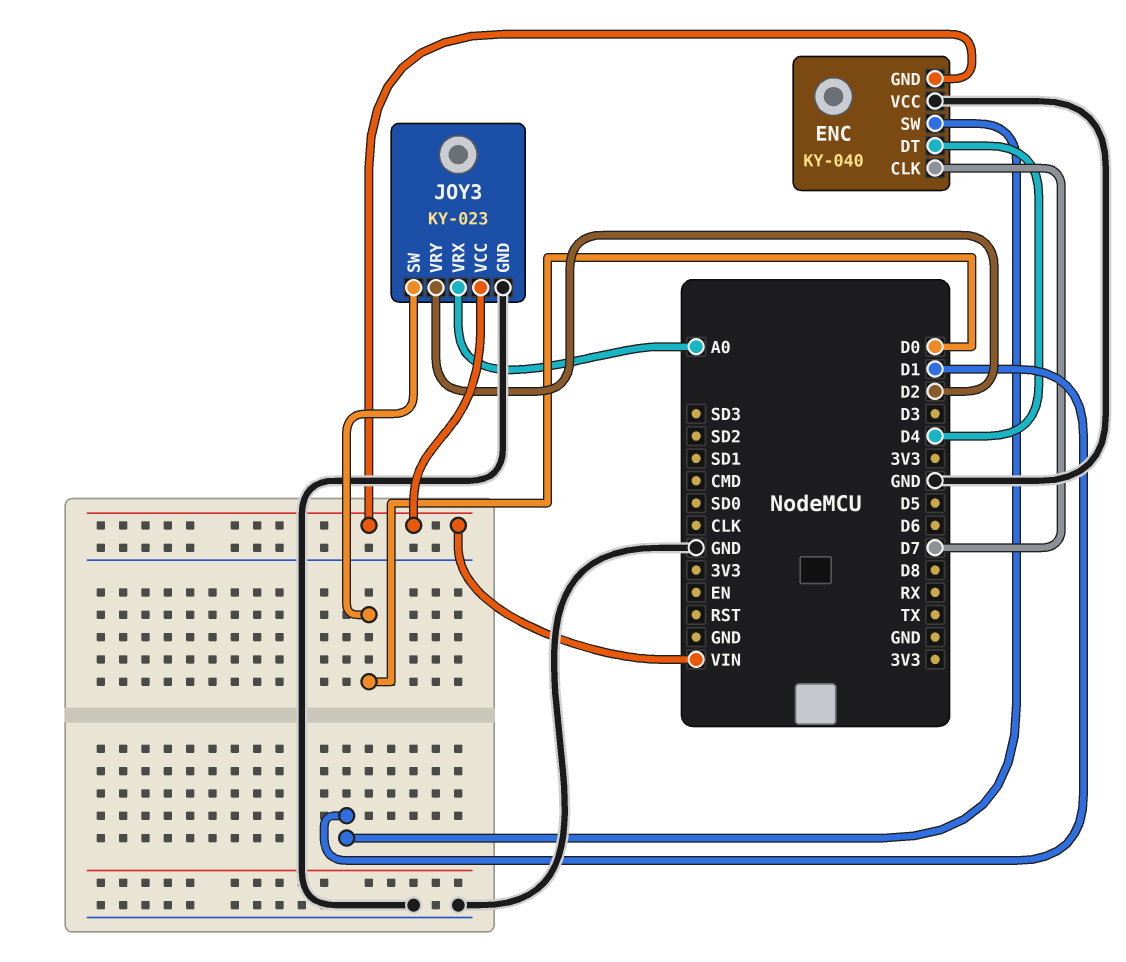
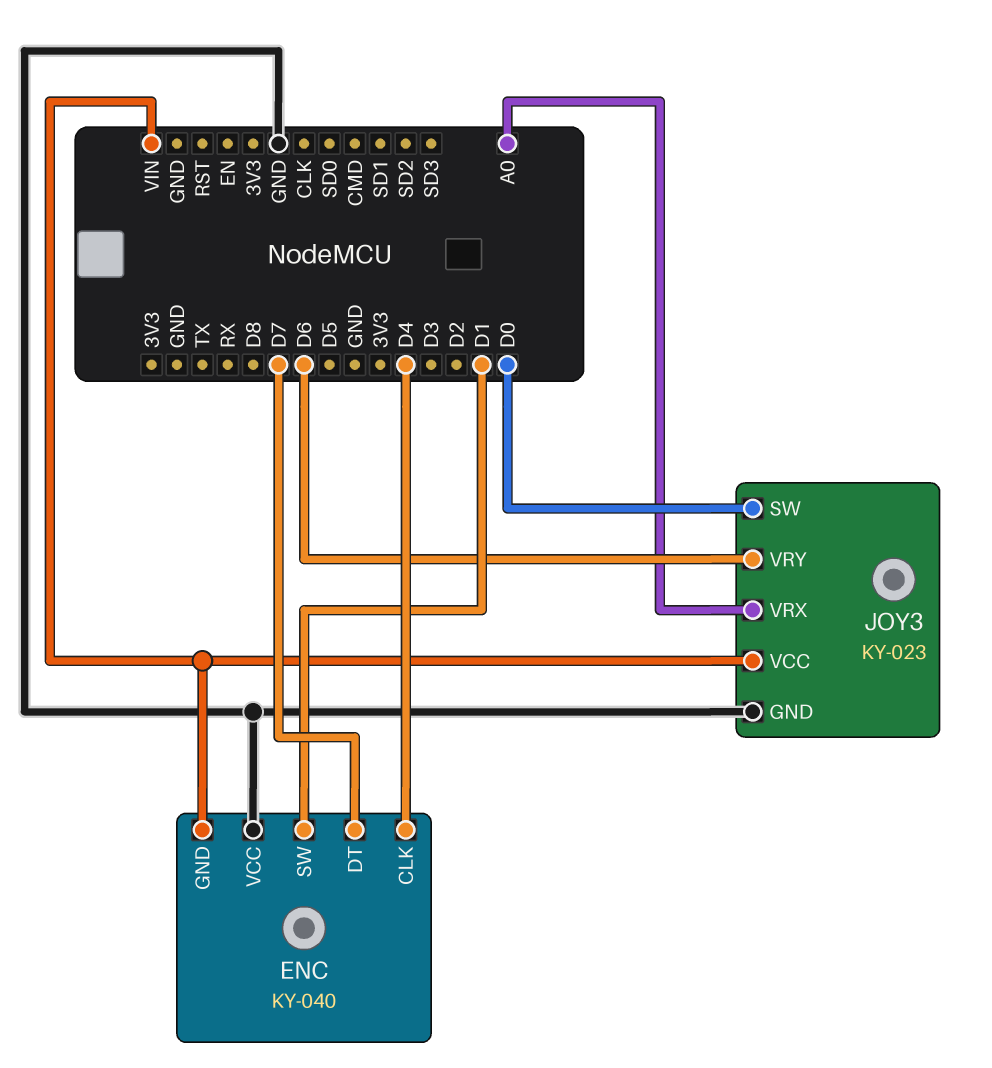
ENC pin CLK: D7 -> D4
ENC pin DT: D4 -> D7
JOY3 pin VRY: D2 -> D6

